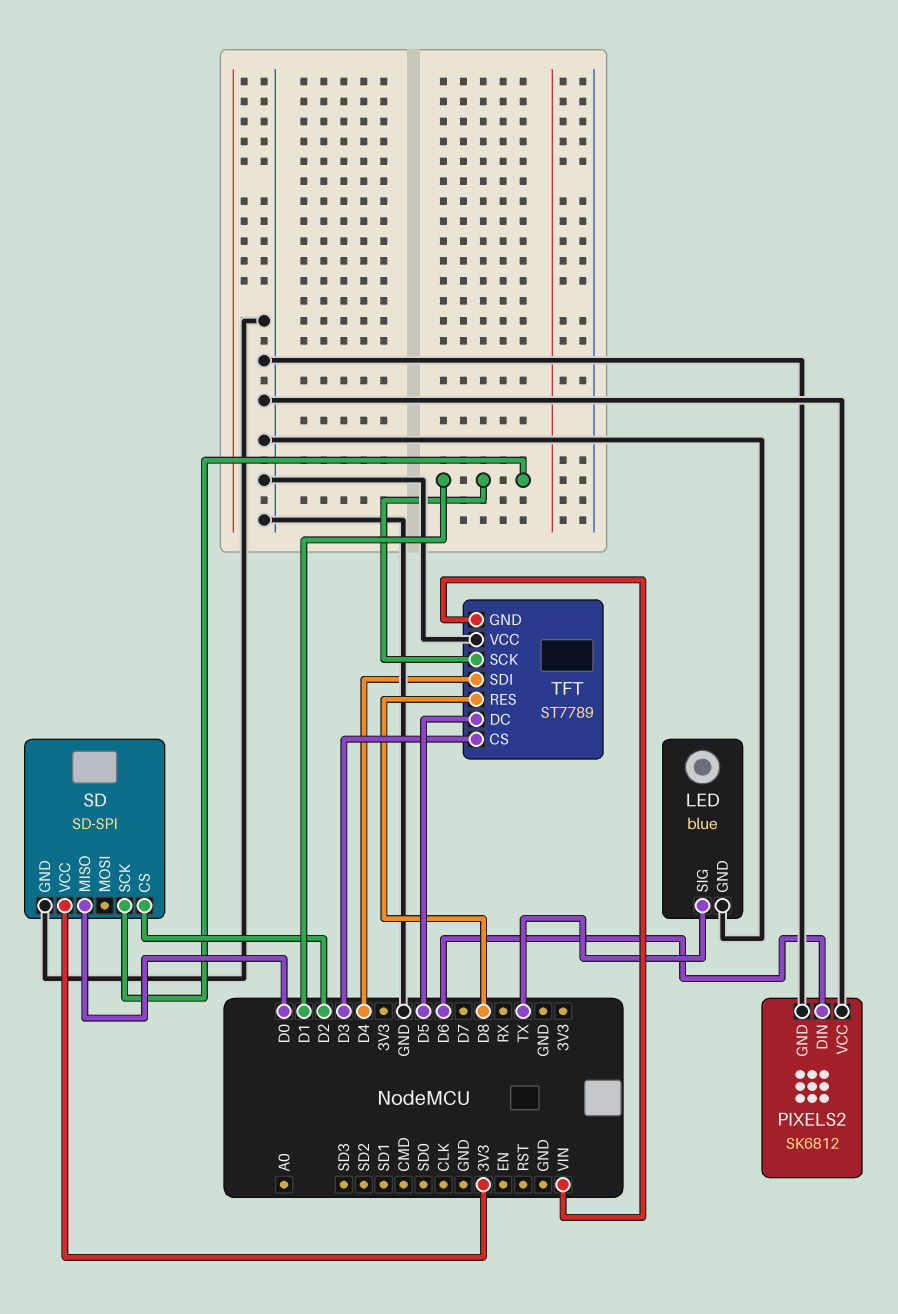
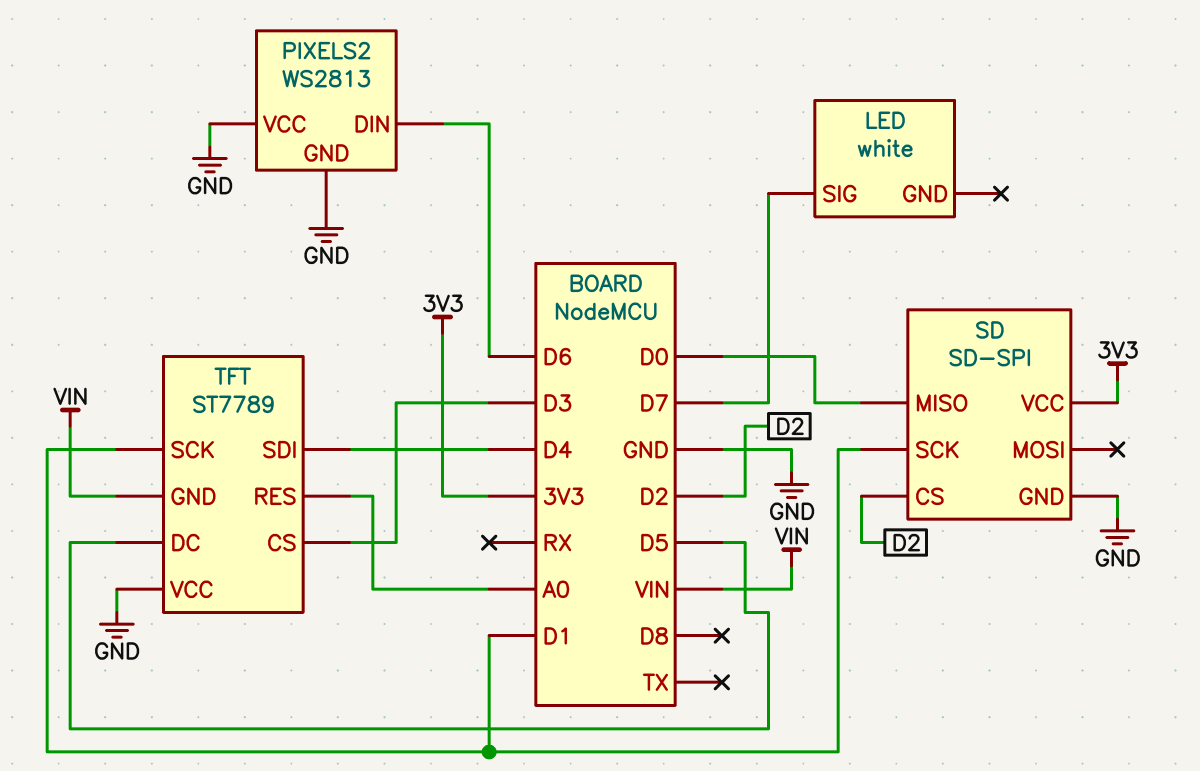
LED: blue -> white
LED pin GND: GND -> none
LED pin SIG: TX -> D7
PIXELS2: SK6812 -> WS2813
TFT pin RES: D8 -> A0

